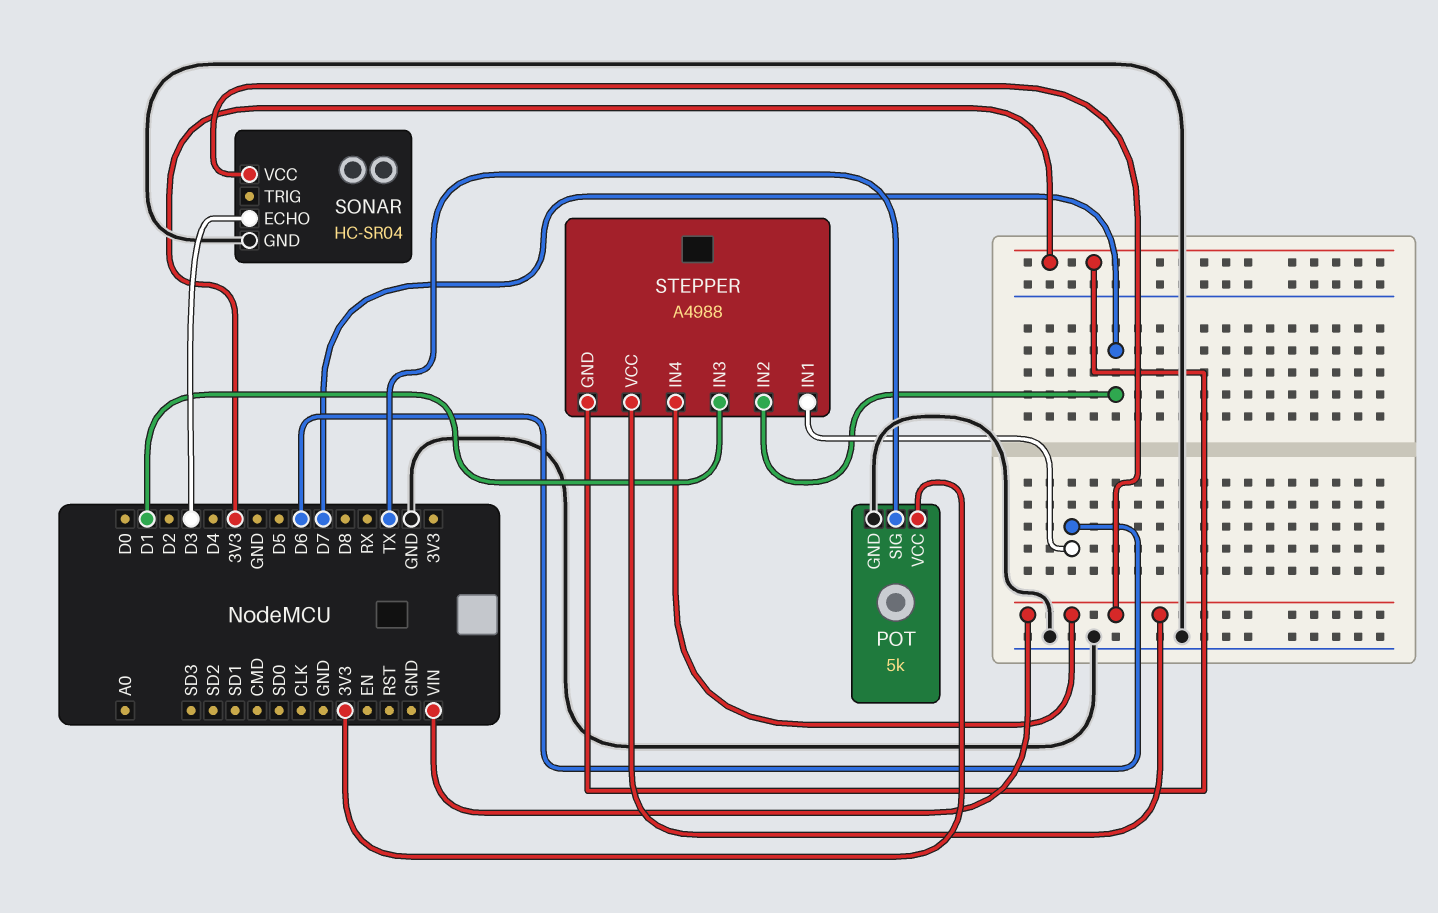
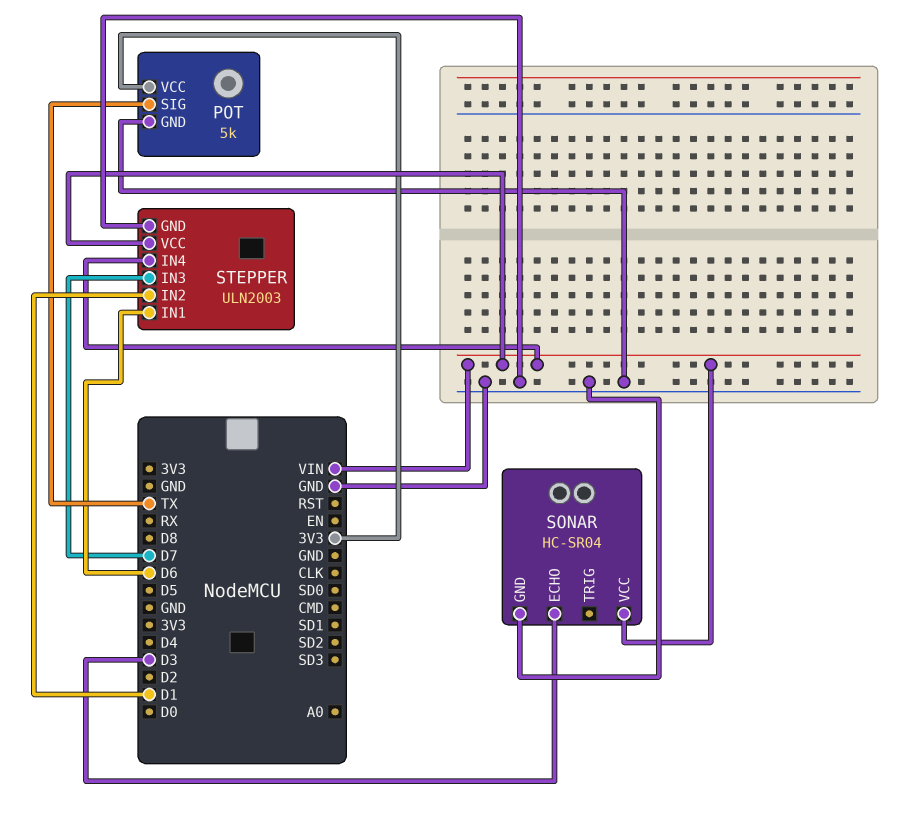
STEPPER: A4988 -> ULN2003
STEPPER pin GND: 3V3 -> GND
STEPPER pin IN2: D7 -> D1
STEPPER pin IN3: D1 -> D7

